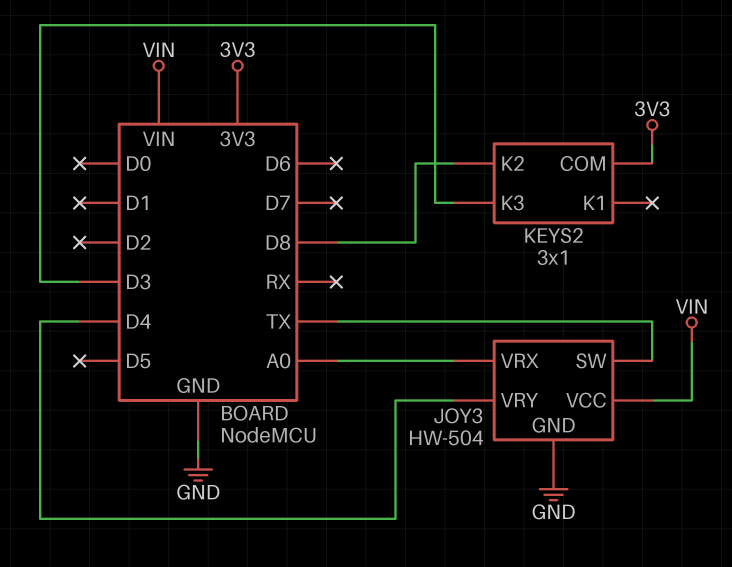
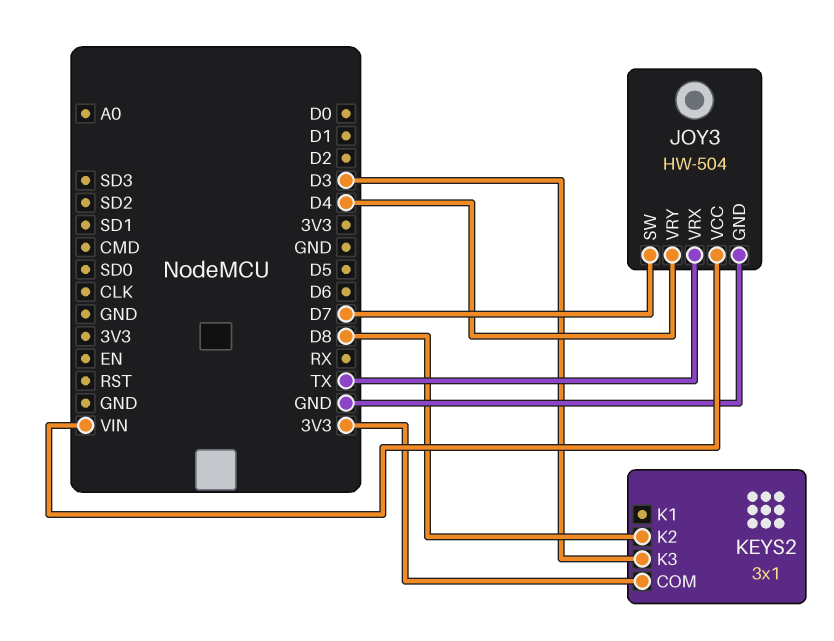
JOY3 pin SW: TX -> D7
JOY3 pin VRX: A0 -> TX

